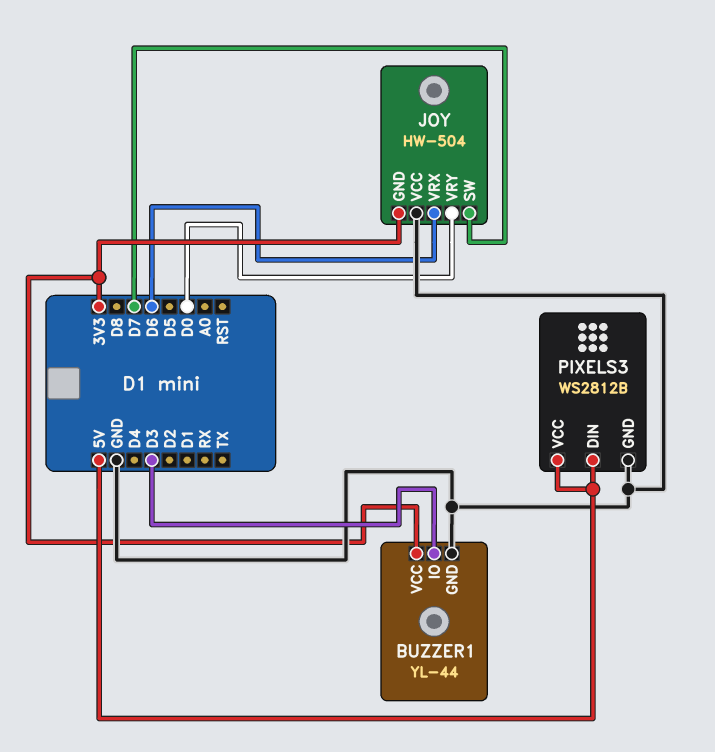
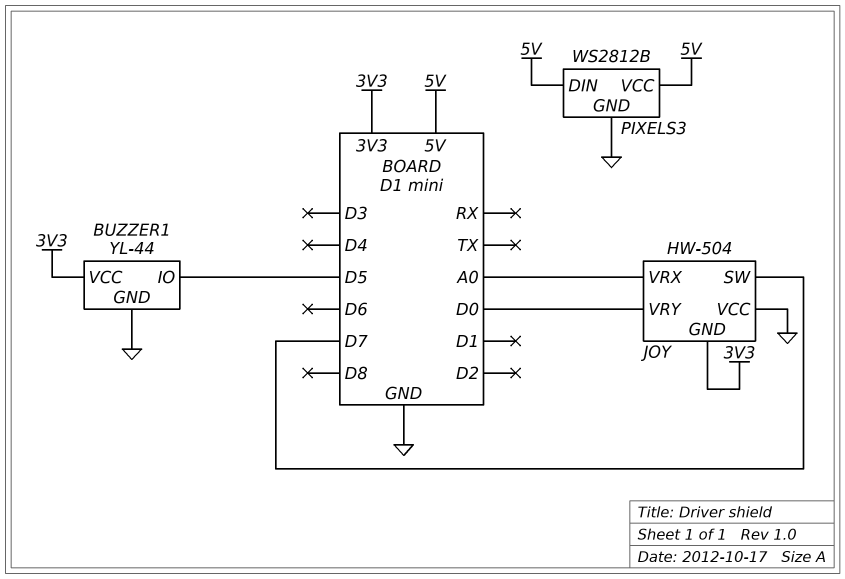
BUZZER1 pin IO: D3 -> D5
JOY pin VRX: D6 -> A0

